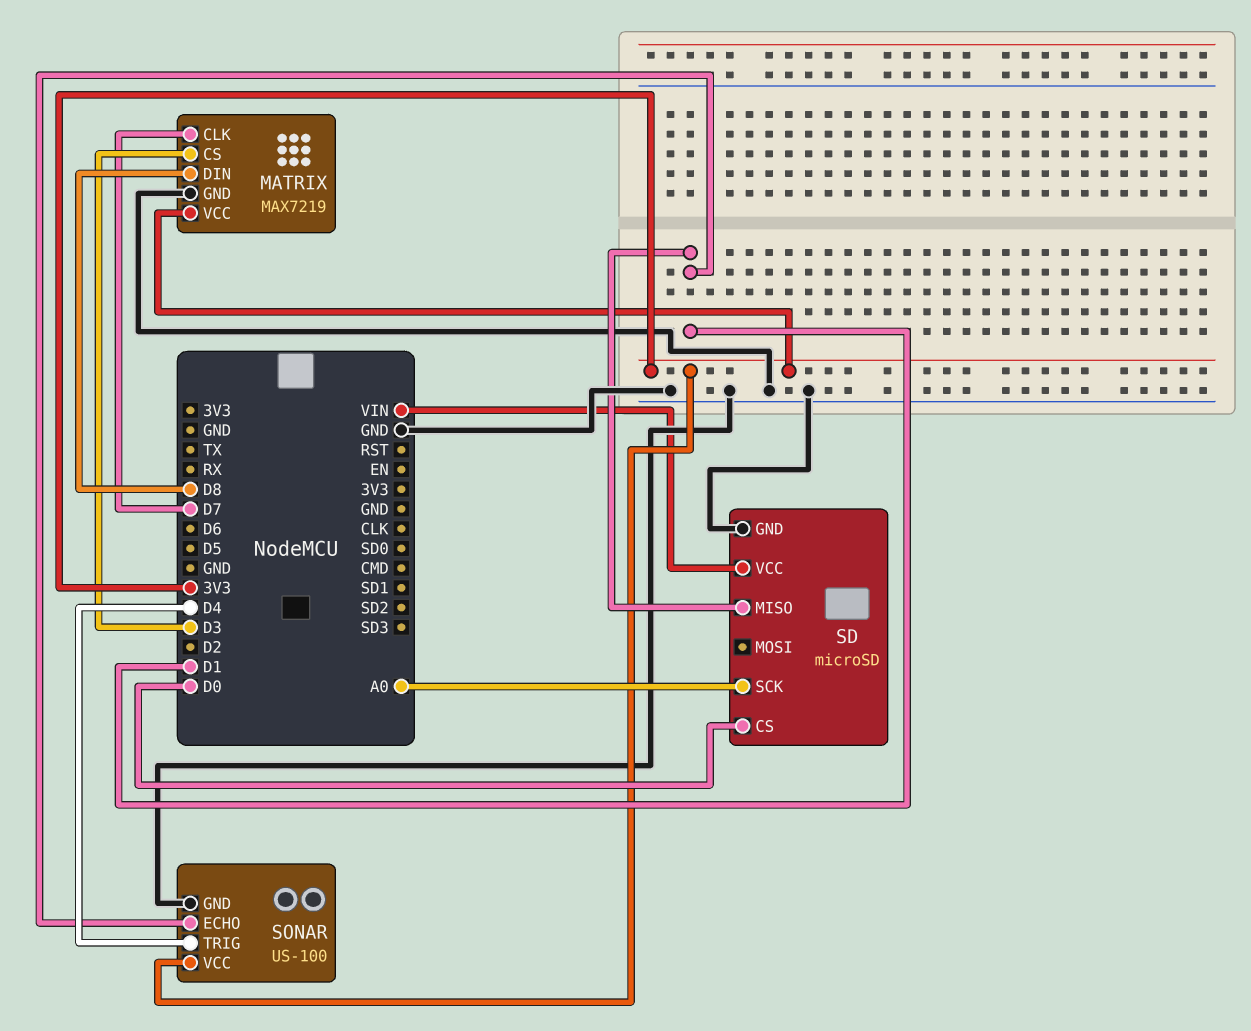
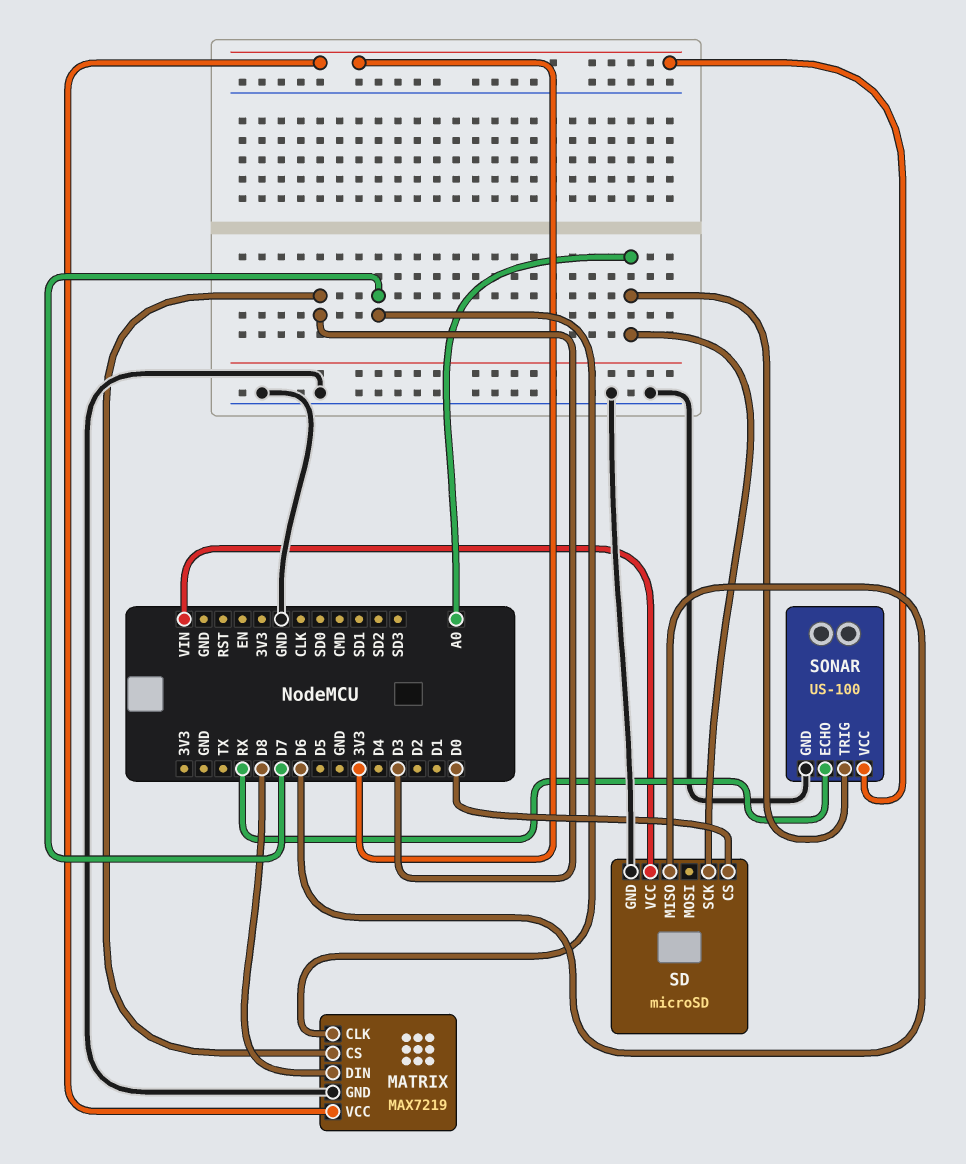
SD pin MISO: D1 -> D6
SONAR pin ECHO: D1 -> RX
SONAR pin TRIG: D4 -> A0

